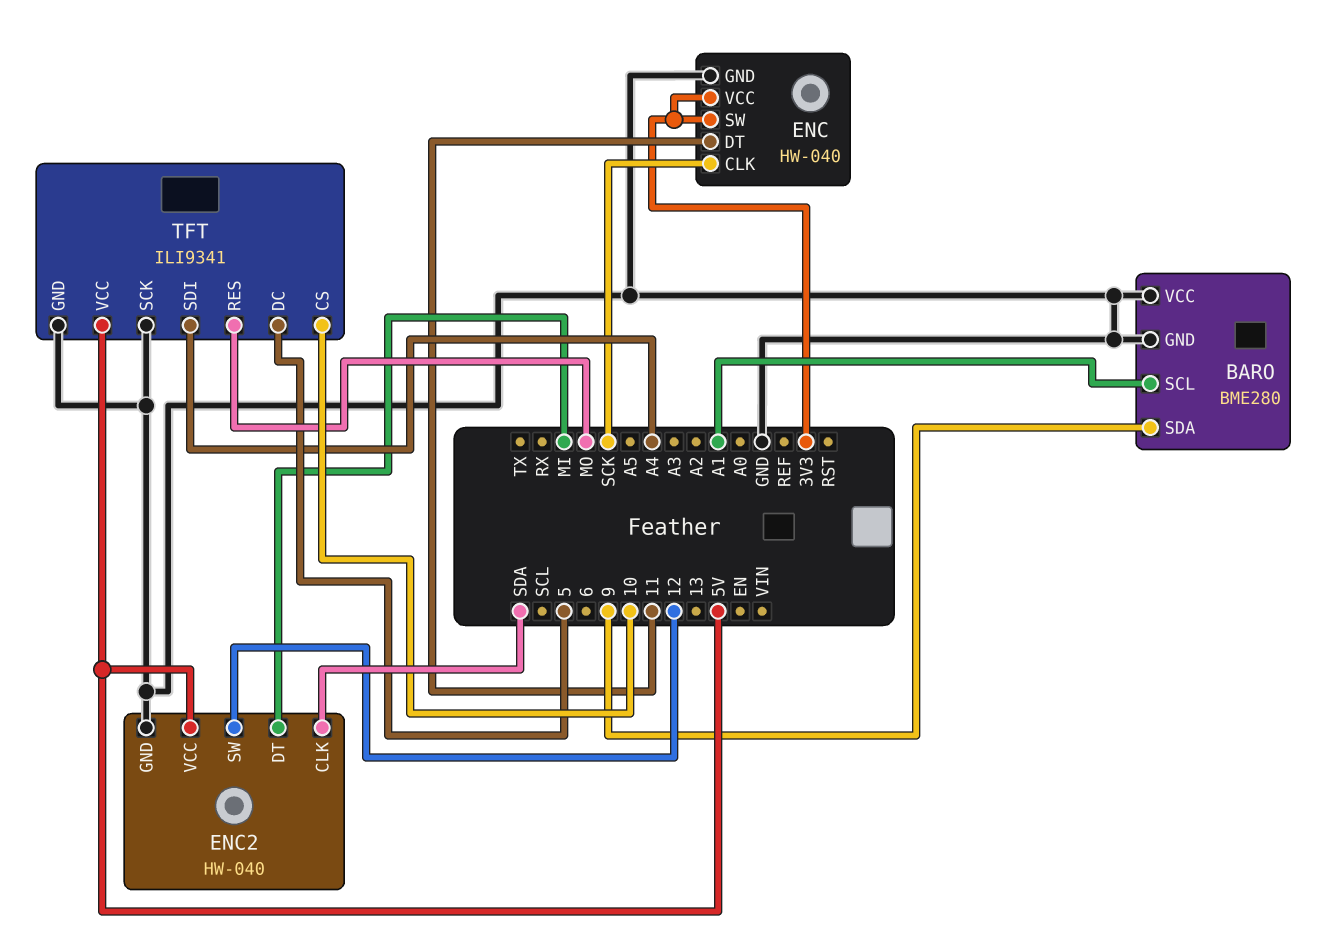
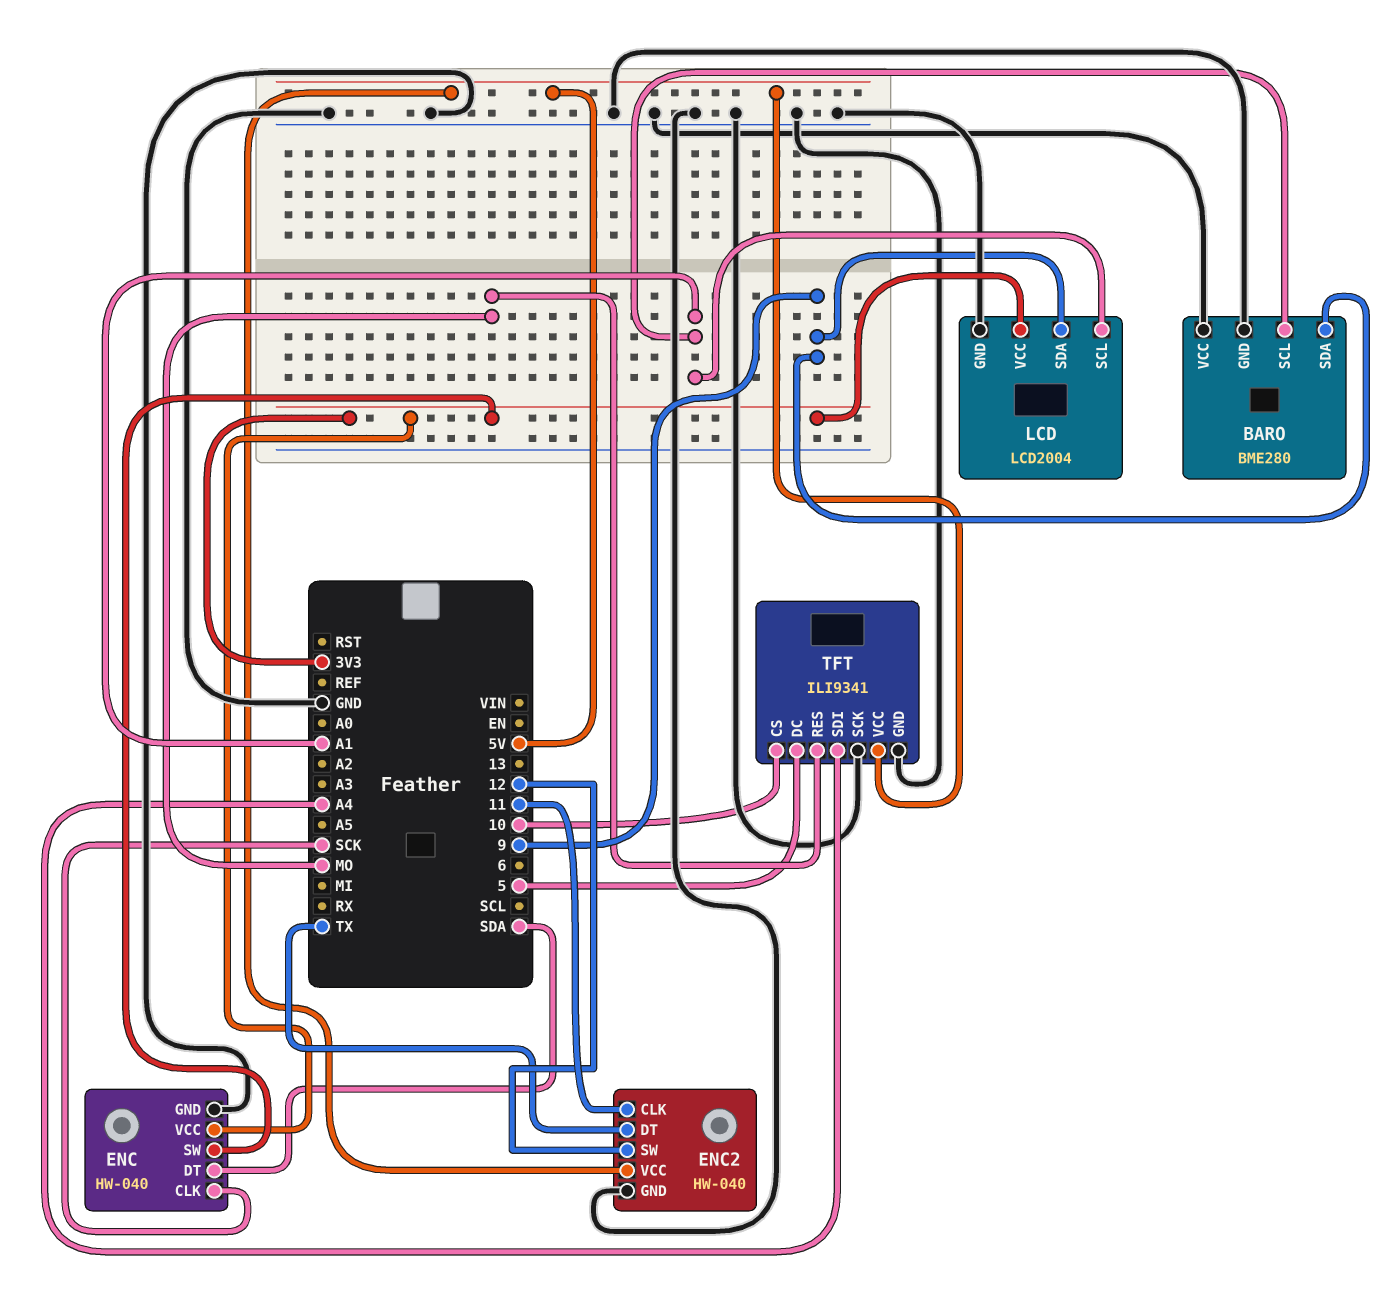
ENC pin DT: 11 -> SDA
ENC2 pin CLK: SDA -> 11
ENC2 pin DT: MI -> TX
LCD: none -> LCD2004
LCD pin GND: none -> GND
LCD pin SCL: none -> A1
LCD pin SDA: none -> 9
LCD pin VCC: none -> 3V3

